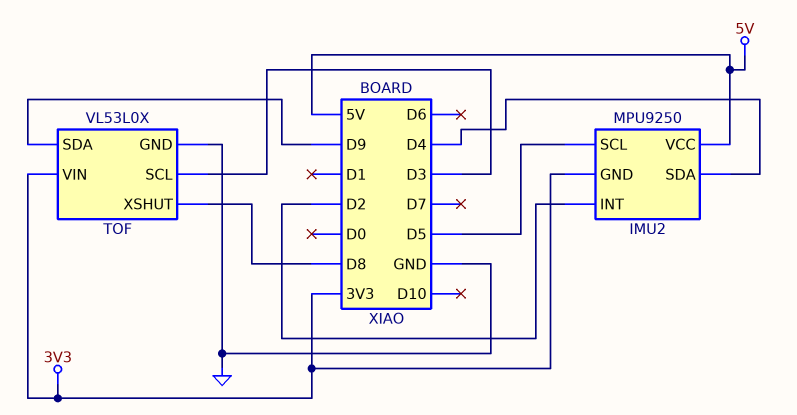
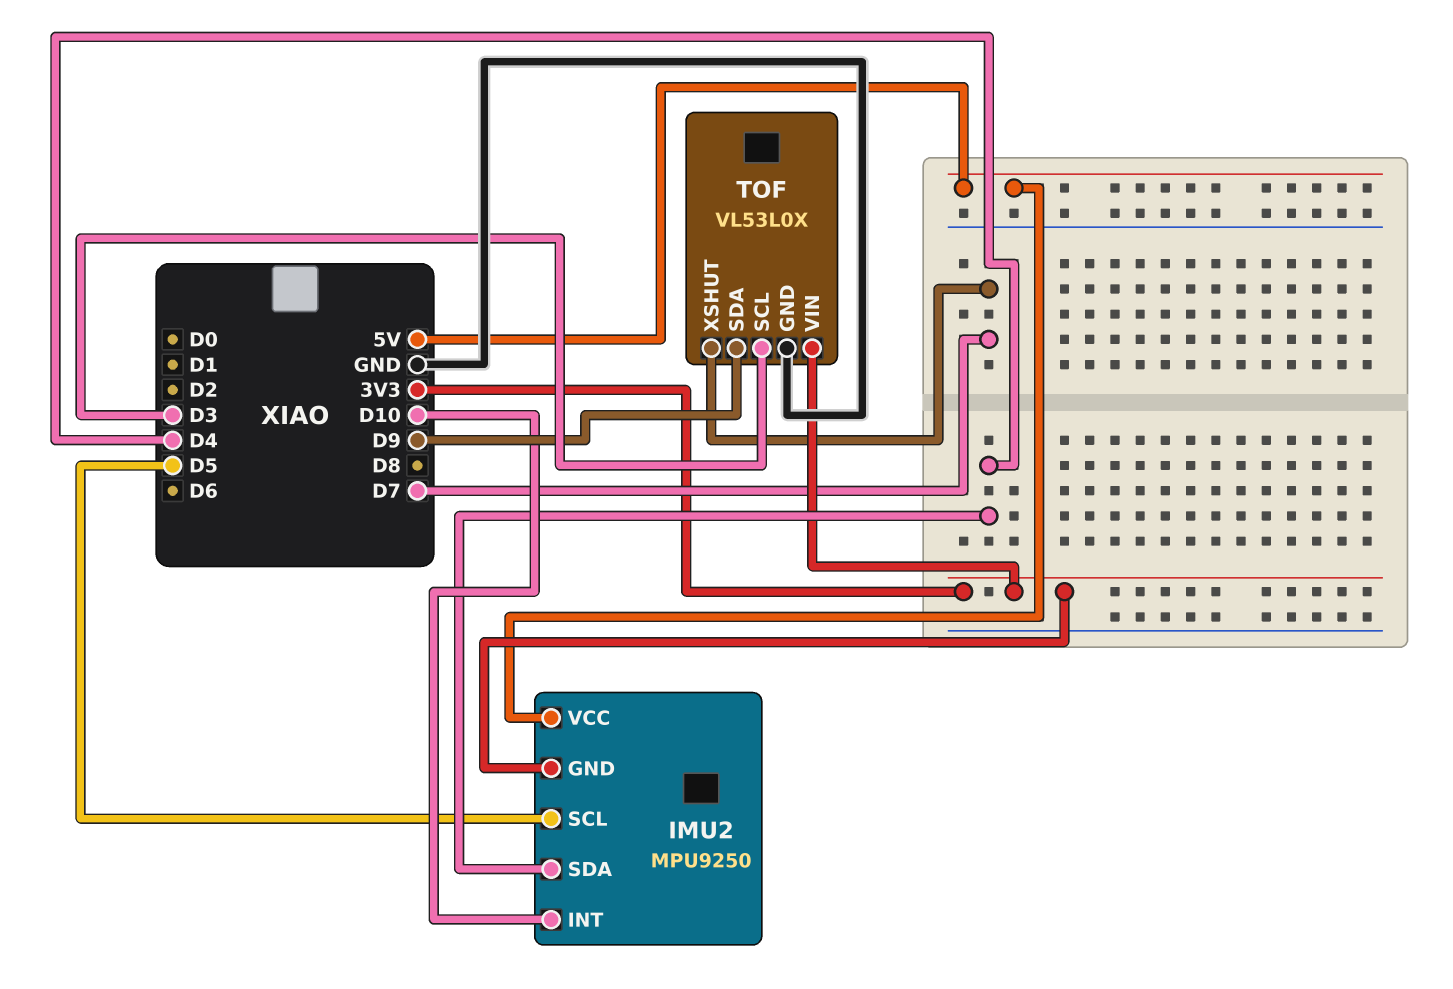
IMU2 pin INT: D2 -> D10
TOF pin XSHUT: D8 -> D7

